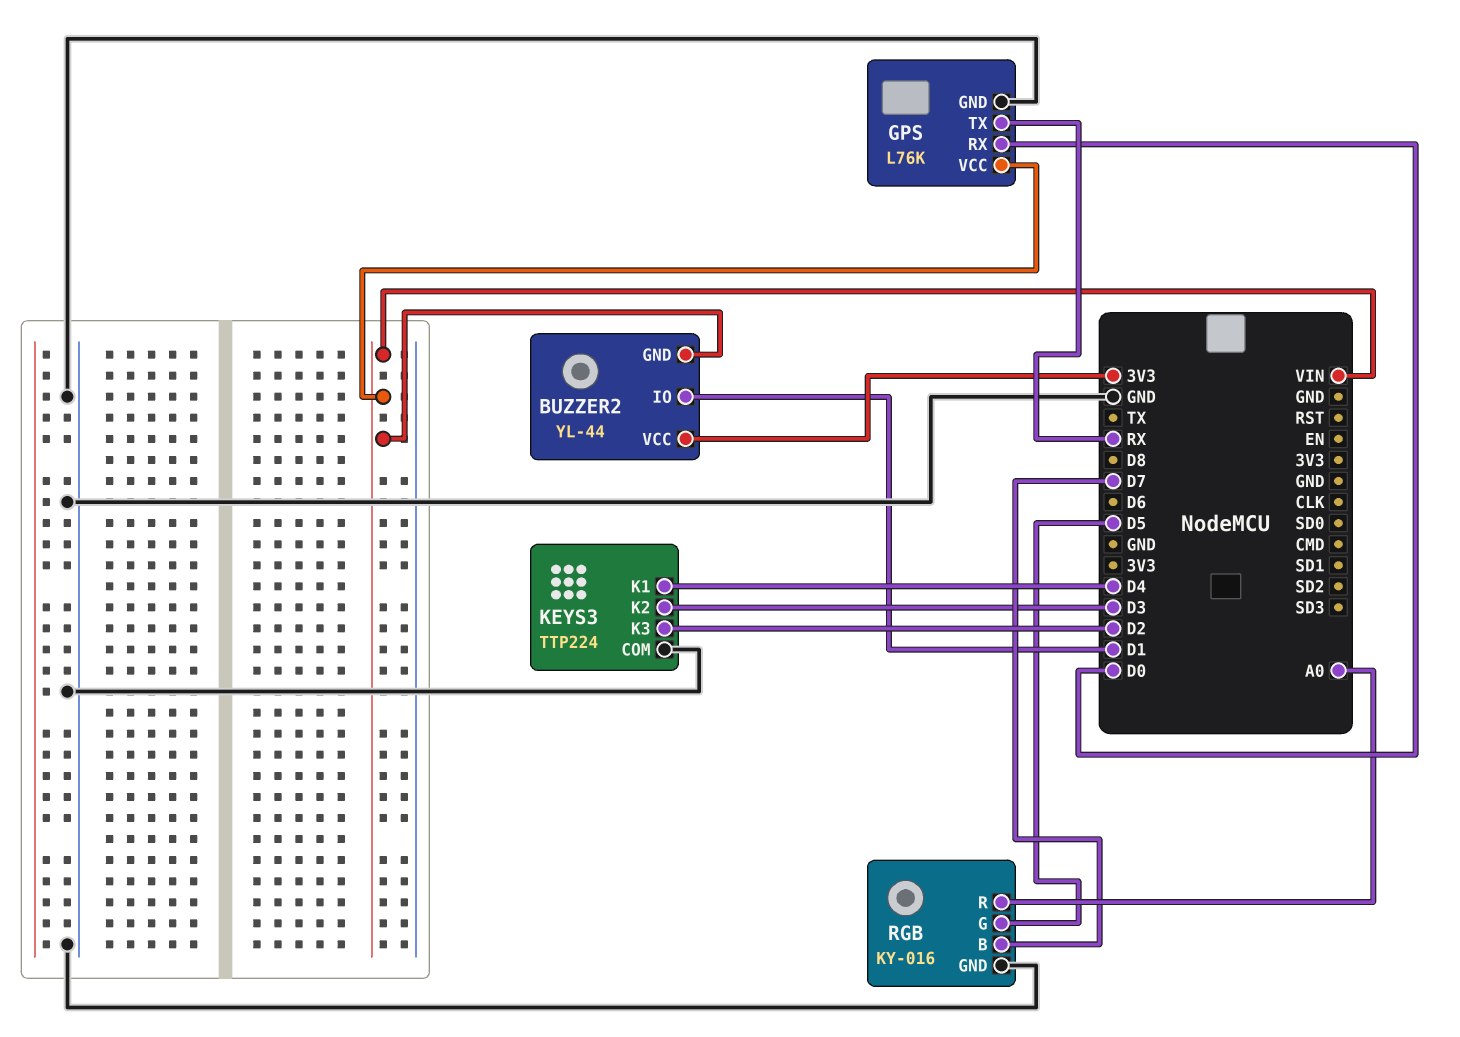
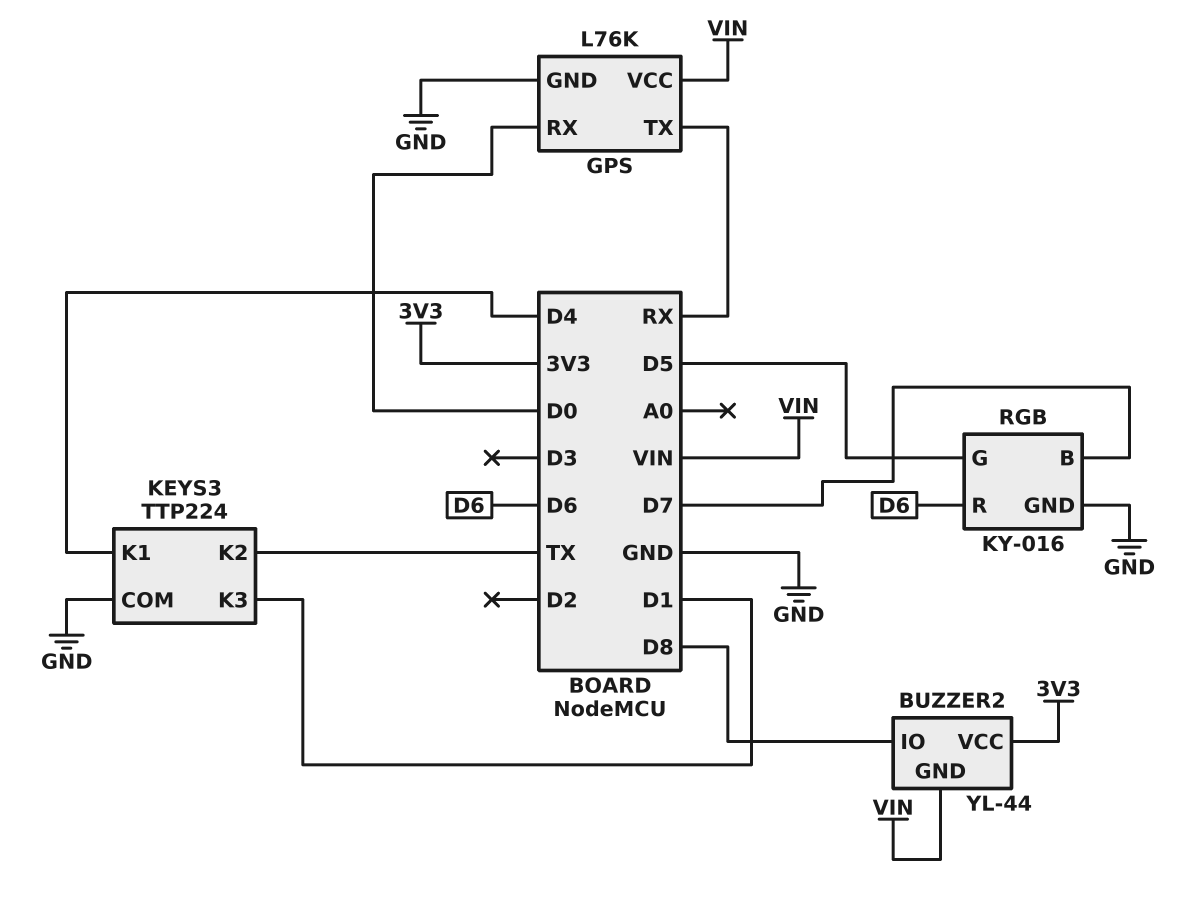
BUZZER2 pin IO: D1 -> D8
KEYS3 pin K2: D3 -> TX
KEYS3 pin K3: D2 -> D1
RGB pin R: A0 -> D6

